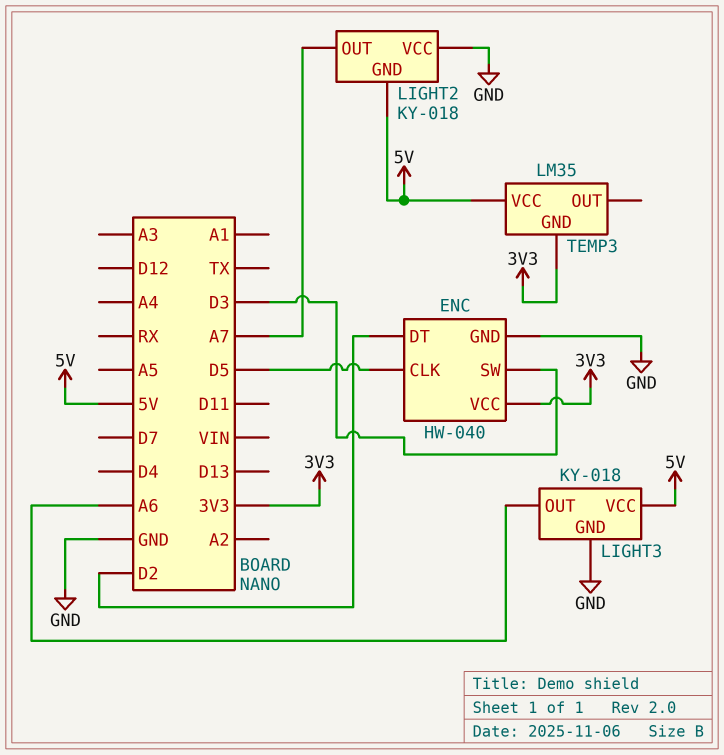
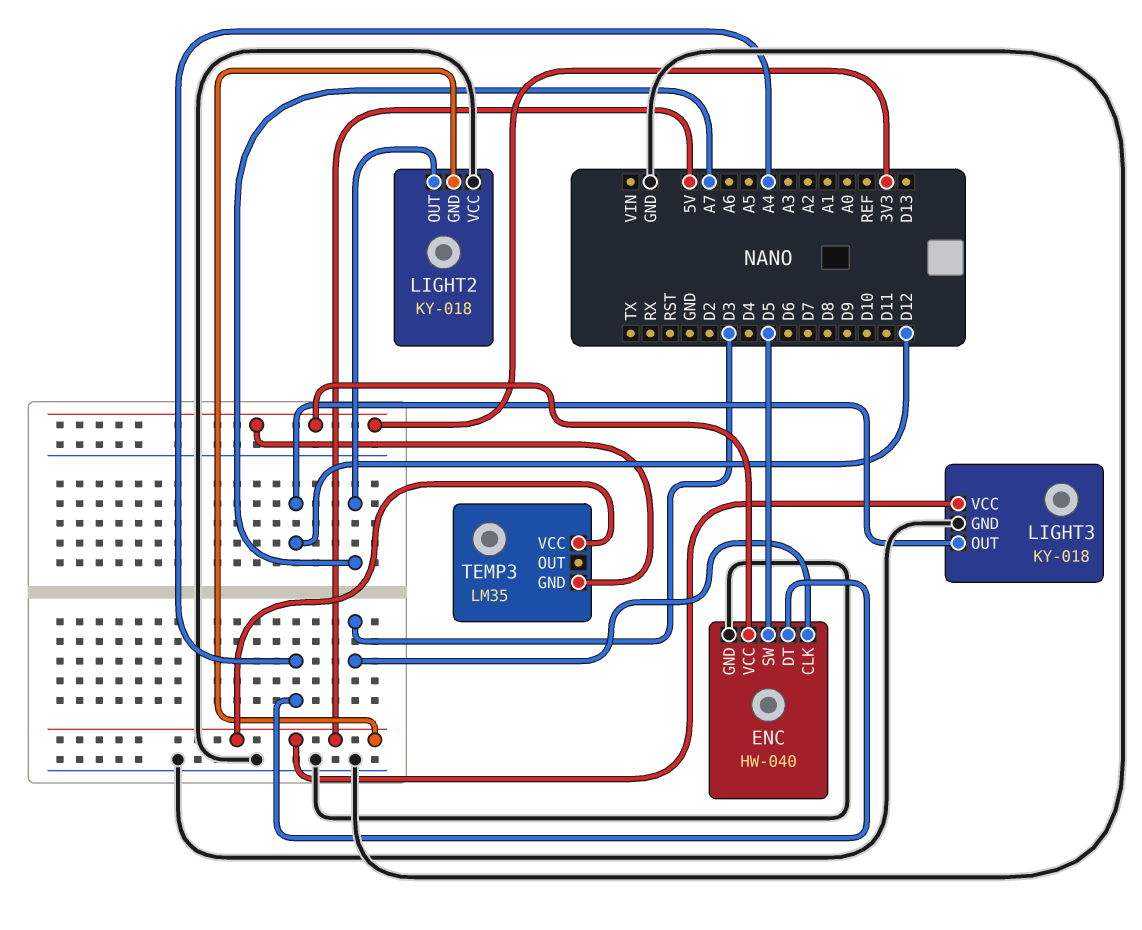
ENC pin CLK: D5 -> D3
ENC pin DT: D2 -> A4
ENC pin SW: D3 -> D5
LIGHT3 pin OUT: A6 -> D12

